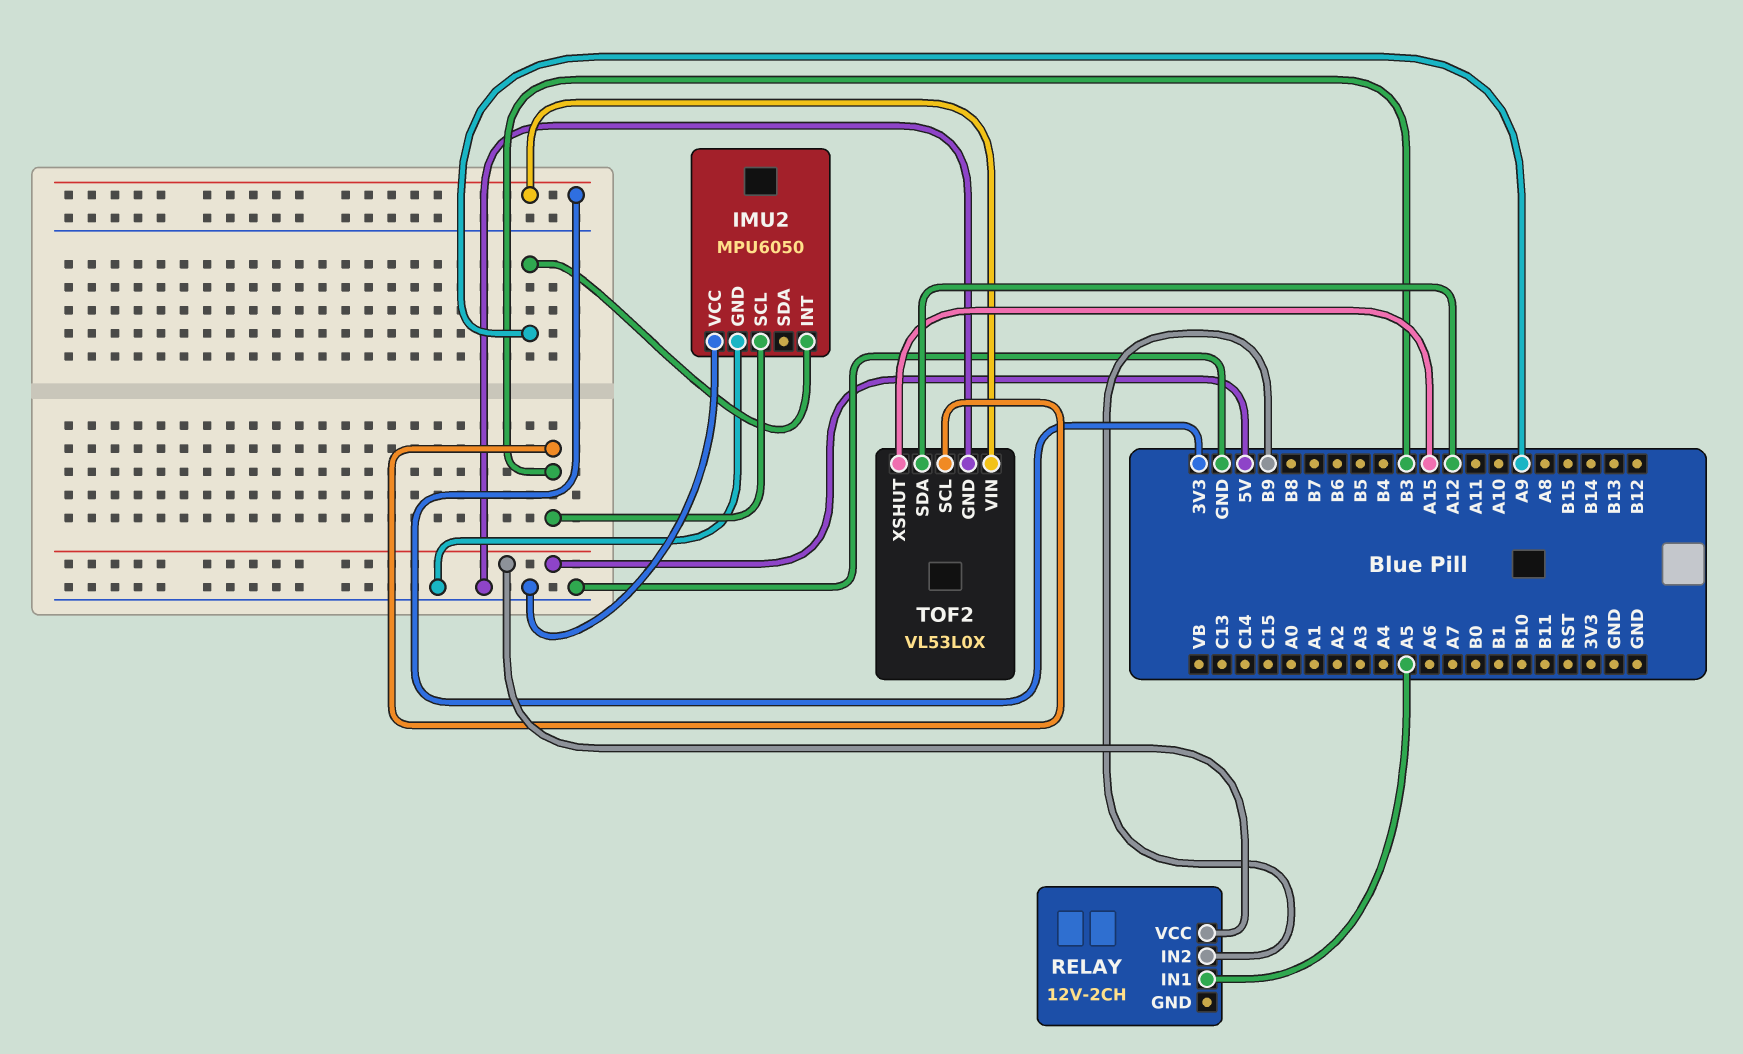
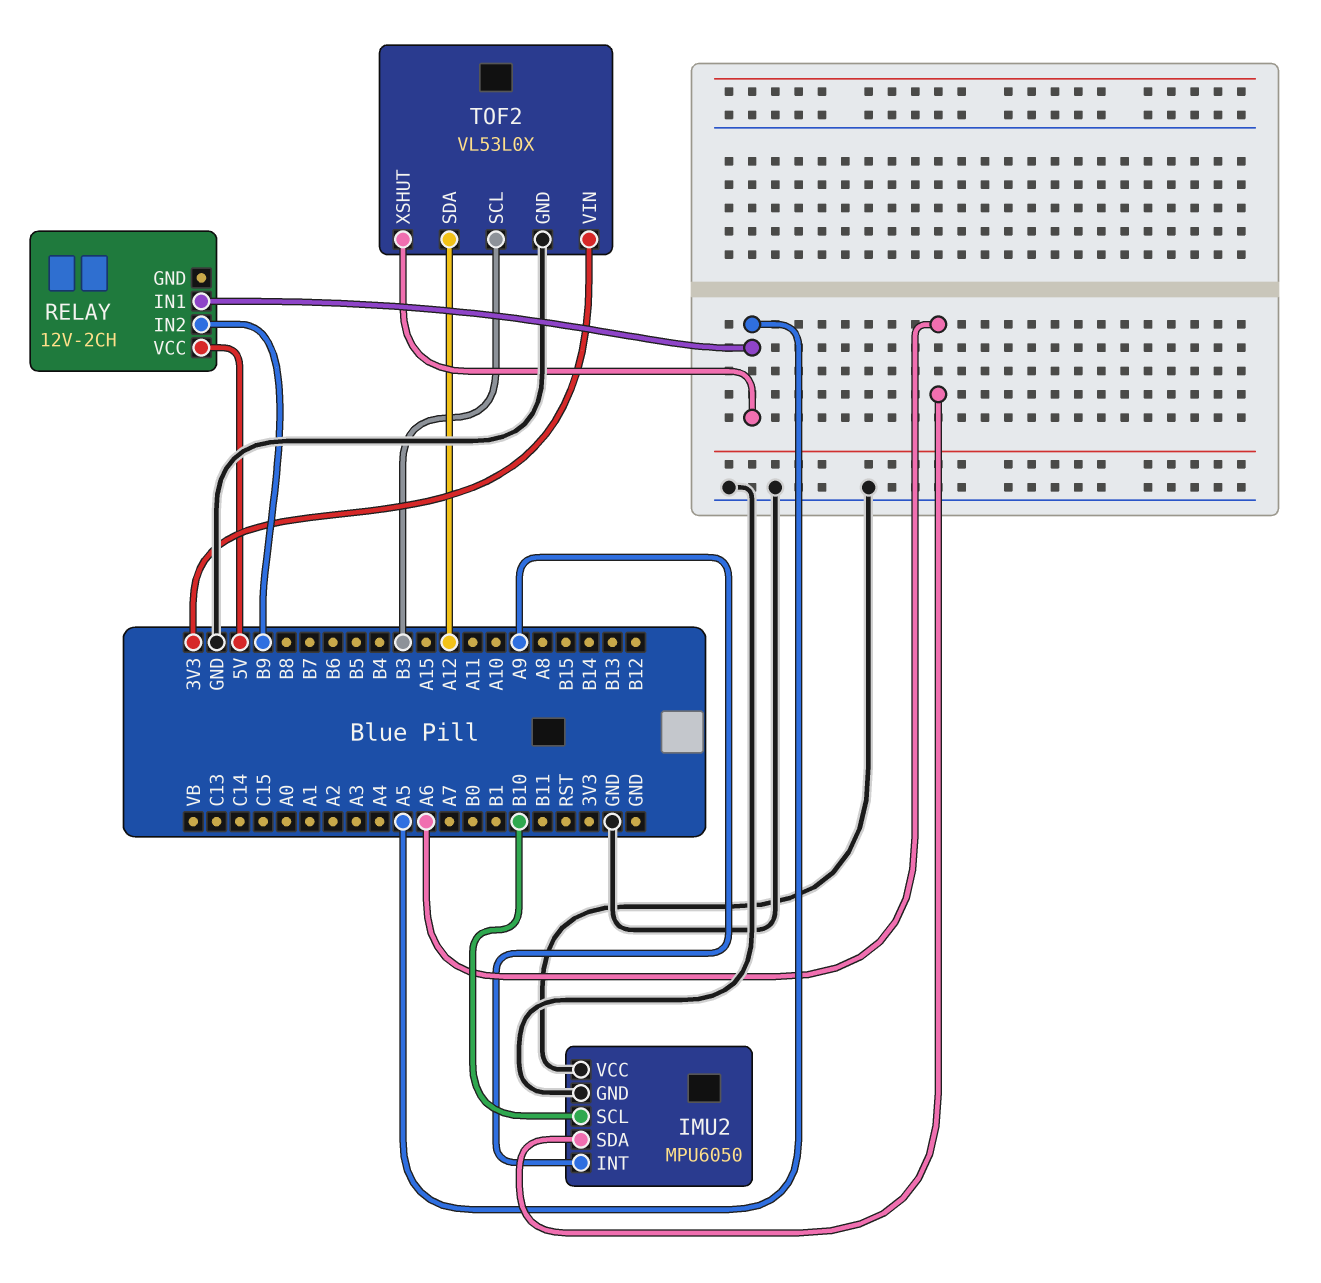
IMU2 pin SCL: B3 -> B10
IMU2 pin SDA: none -> A6
TOF2 pin XSHUT: A15 -> A5

